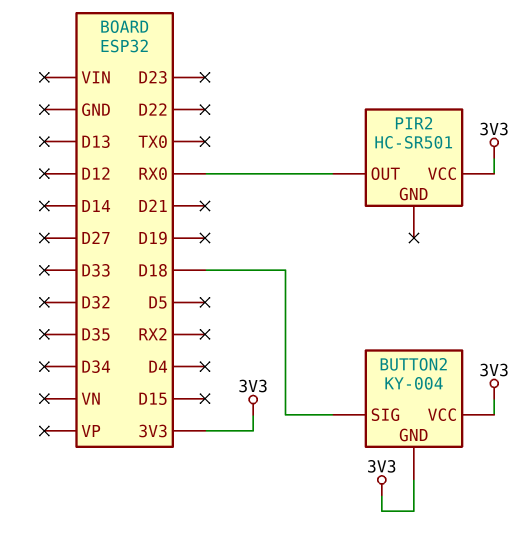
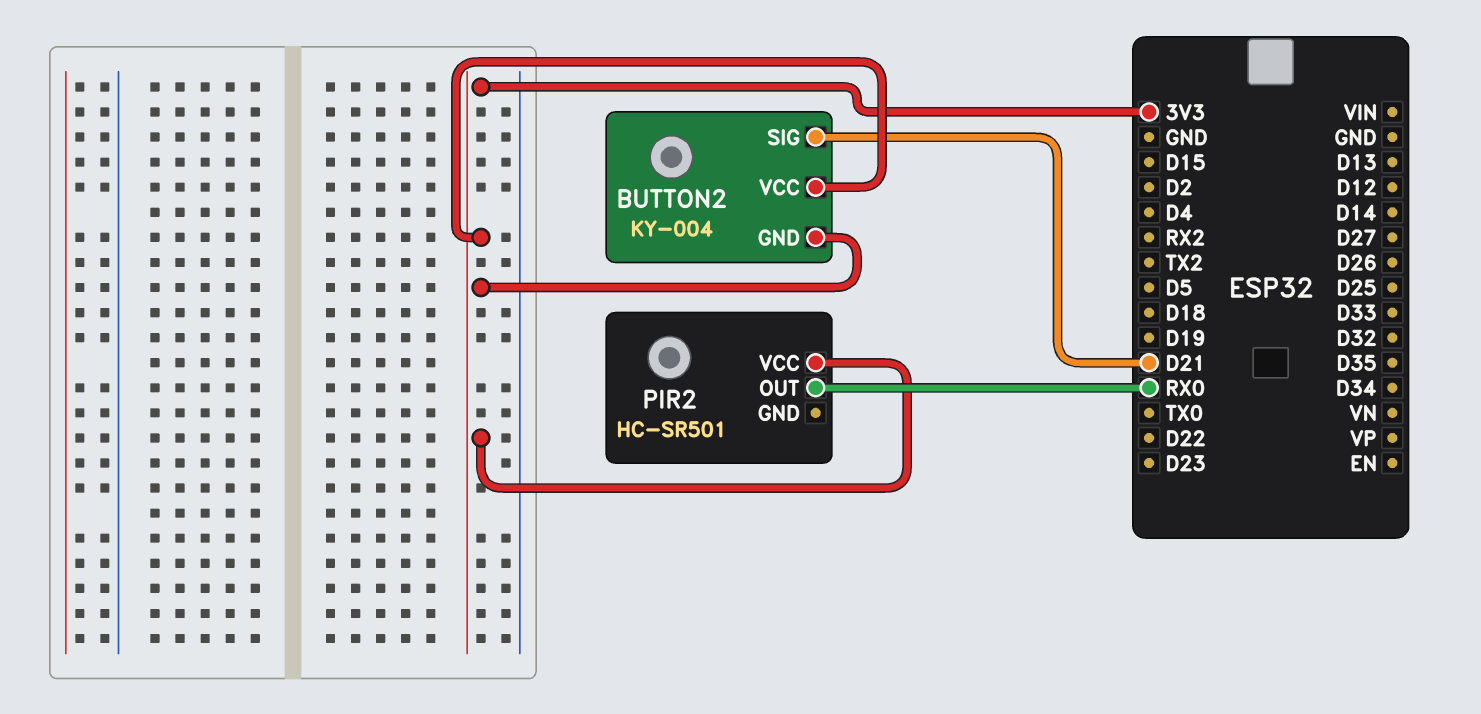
BUTTON2 pin SIG: D18 -> D21

